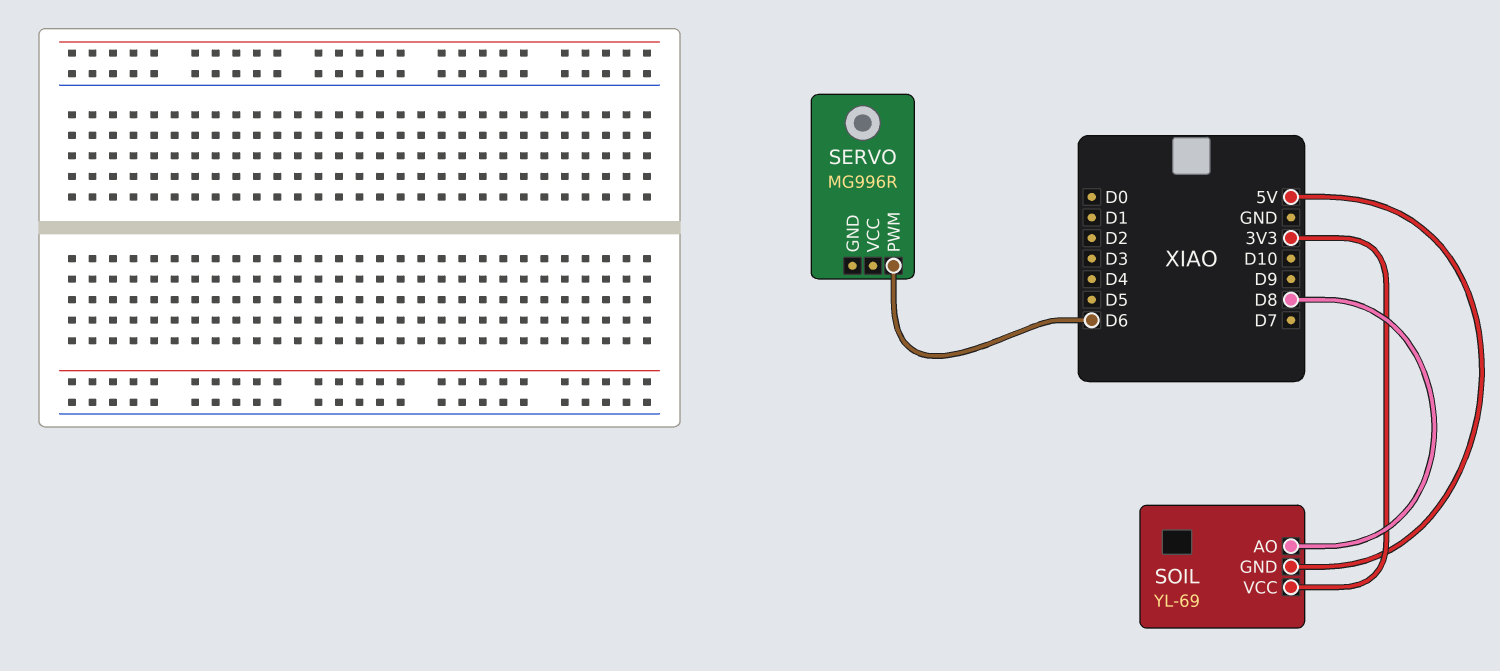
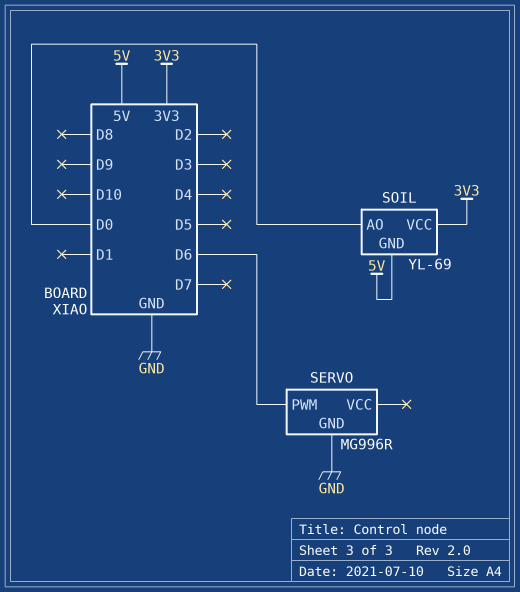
SERVO pin GND: none -> GND
SOIL pin AO: D8 -> D0

